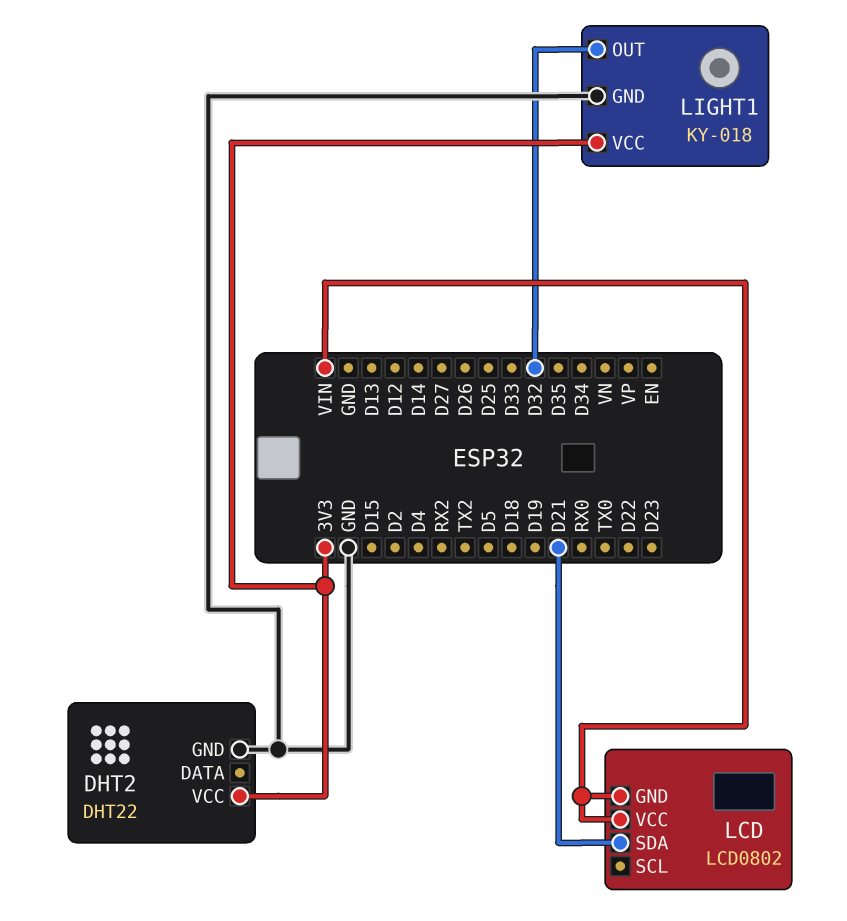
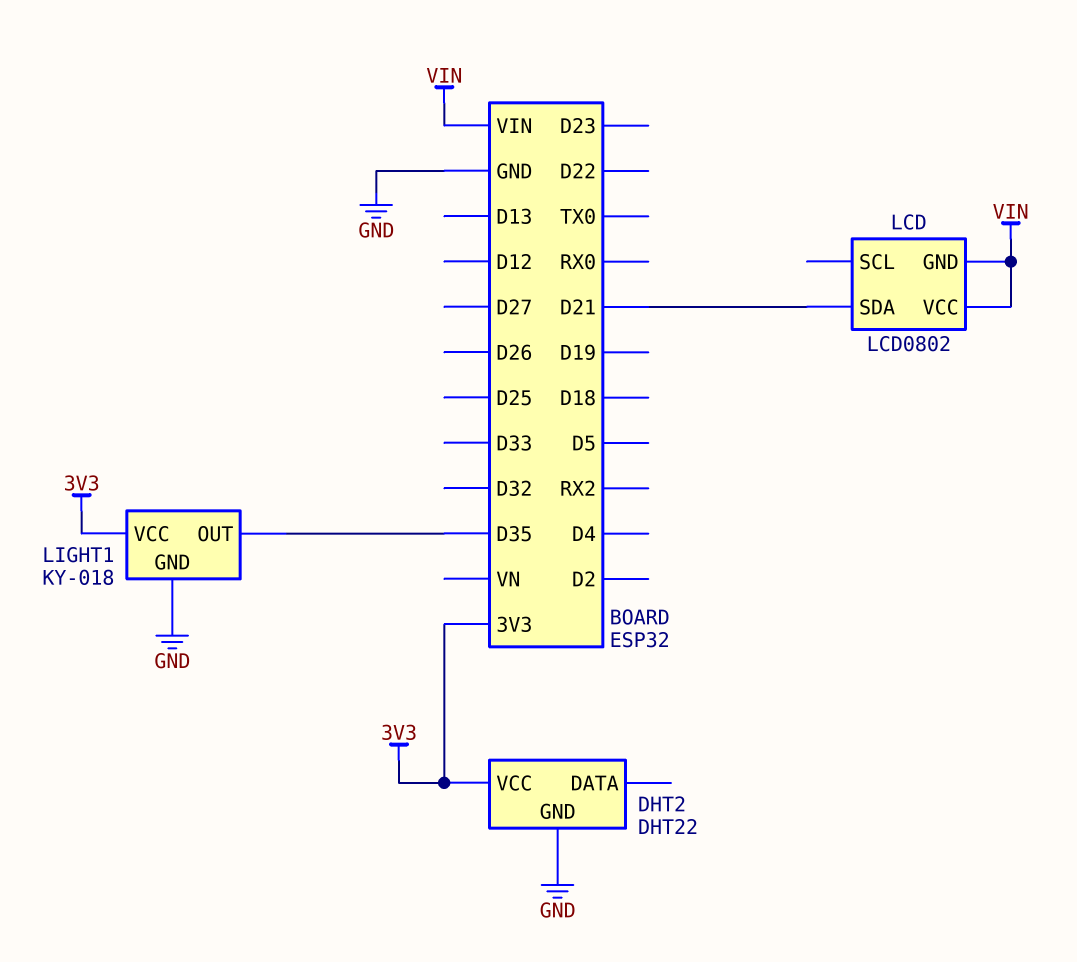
LIGHT1 pin OUT: D32 -> D35

